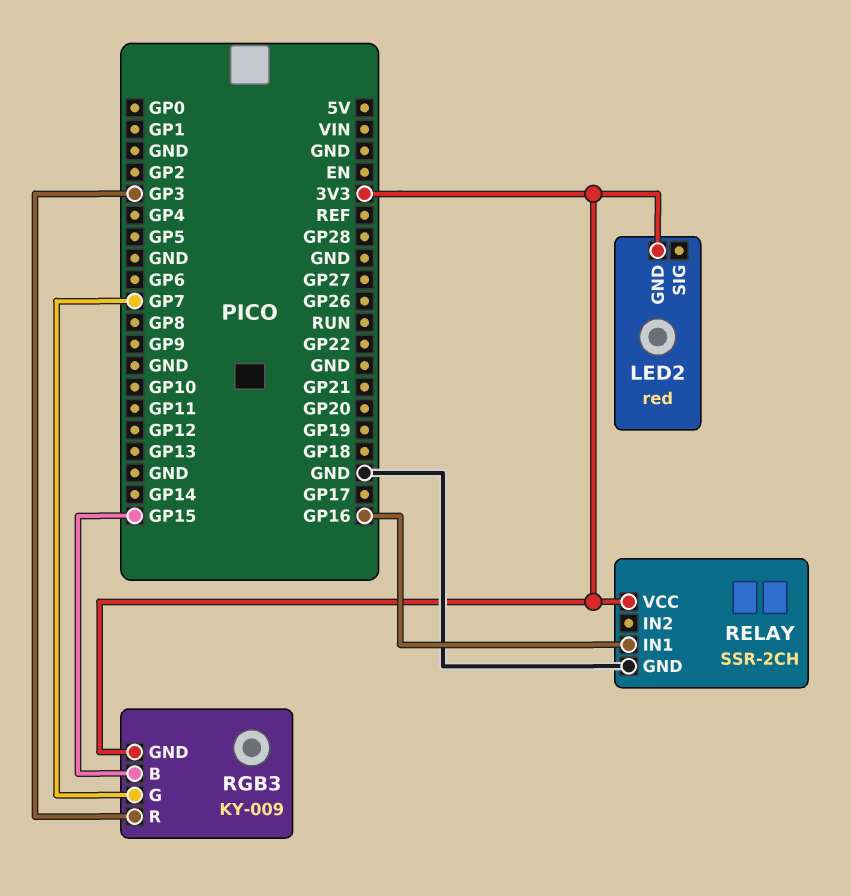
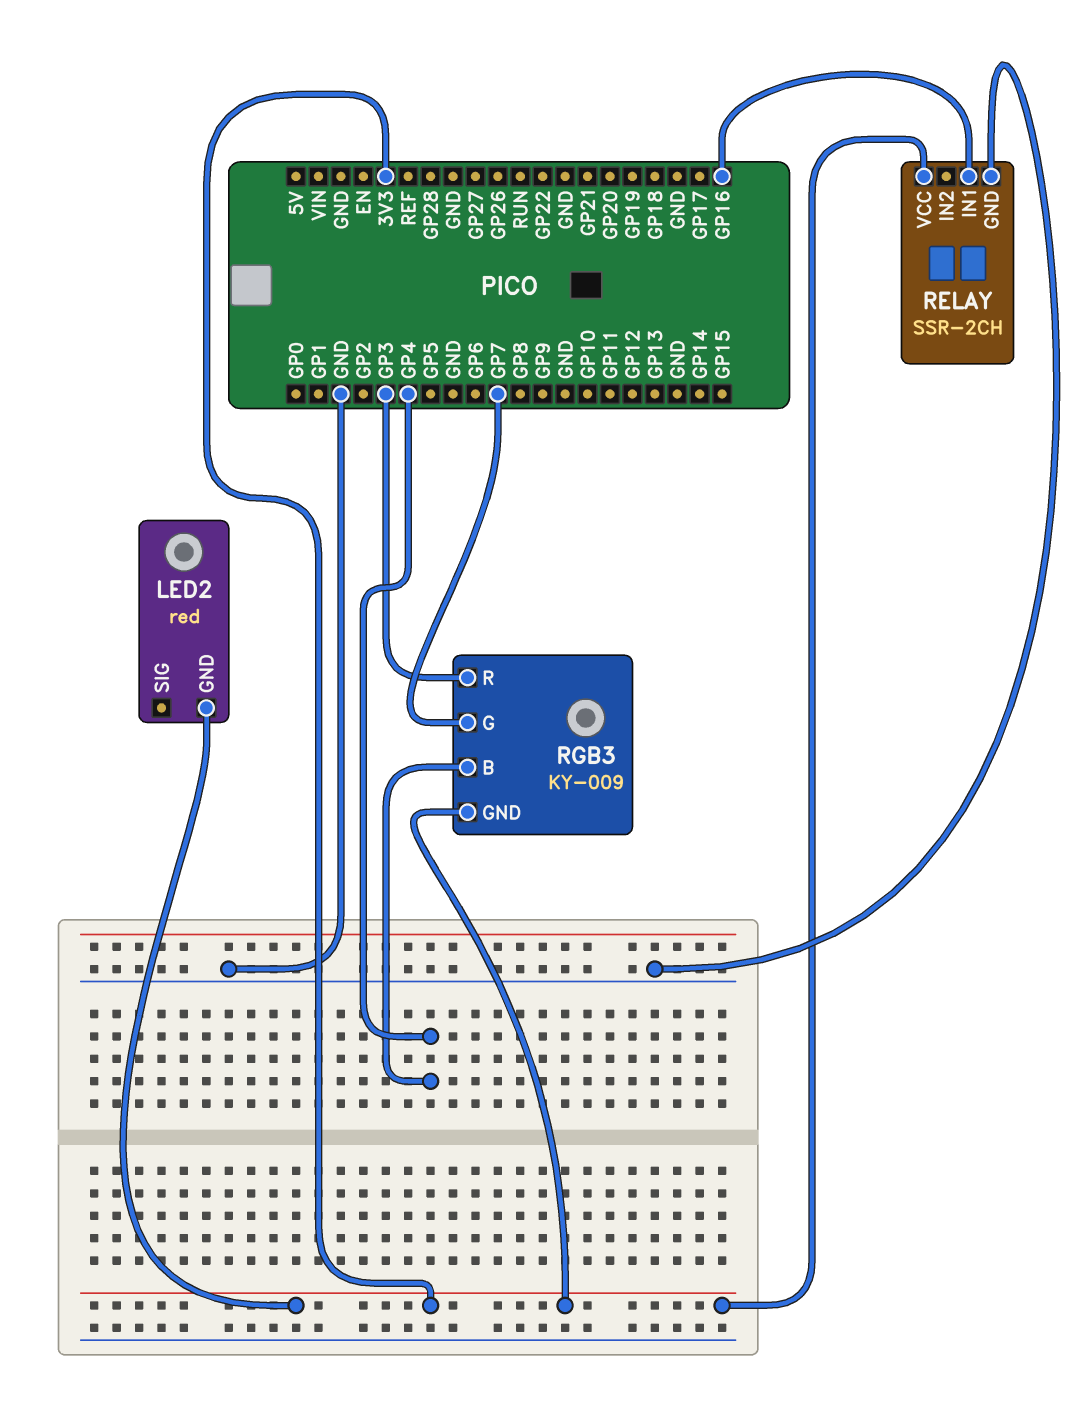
RGB3 pin B: GP15 -> GP4

